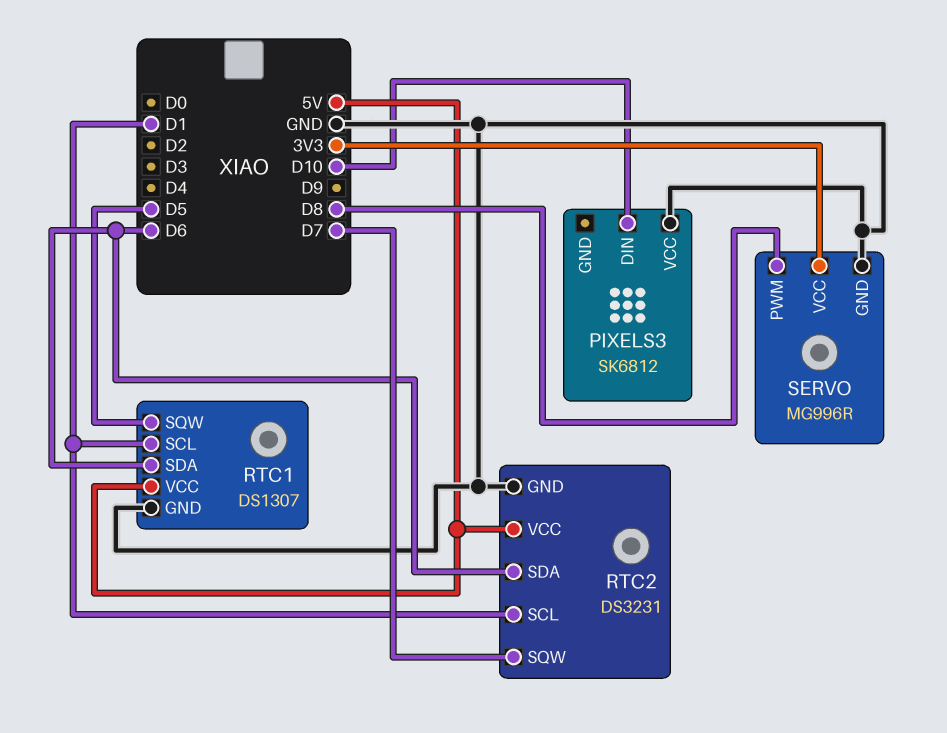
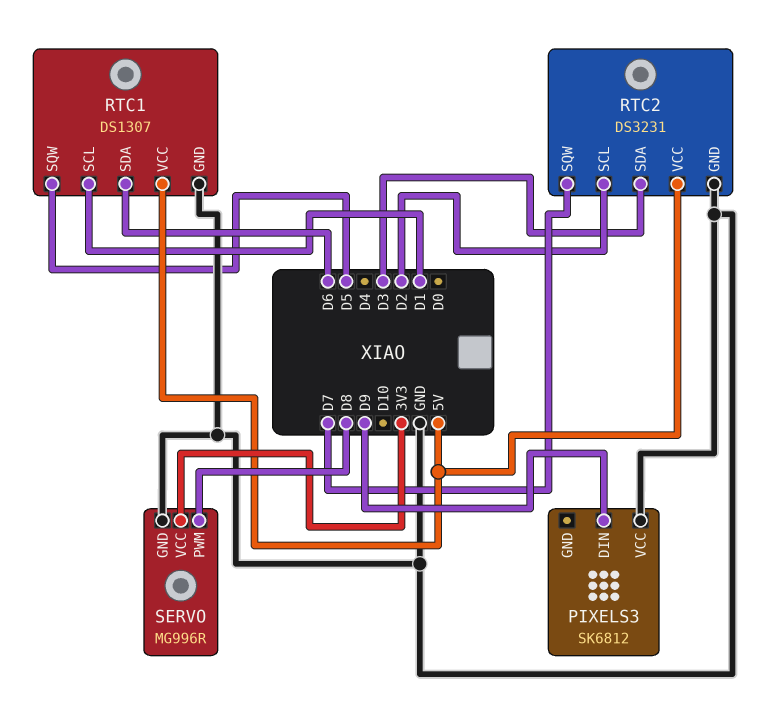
PIXELS3 pin DIN: D10 -> D9
RTC2 pin SCL: D1 -> D2
RTC2 pin SDA: D6 -> D3

